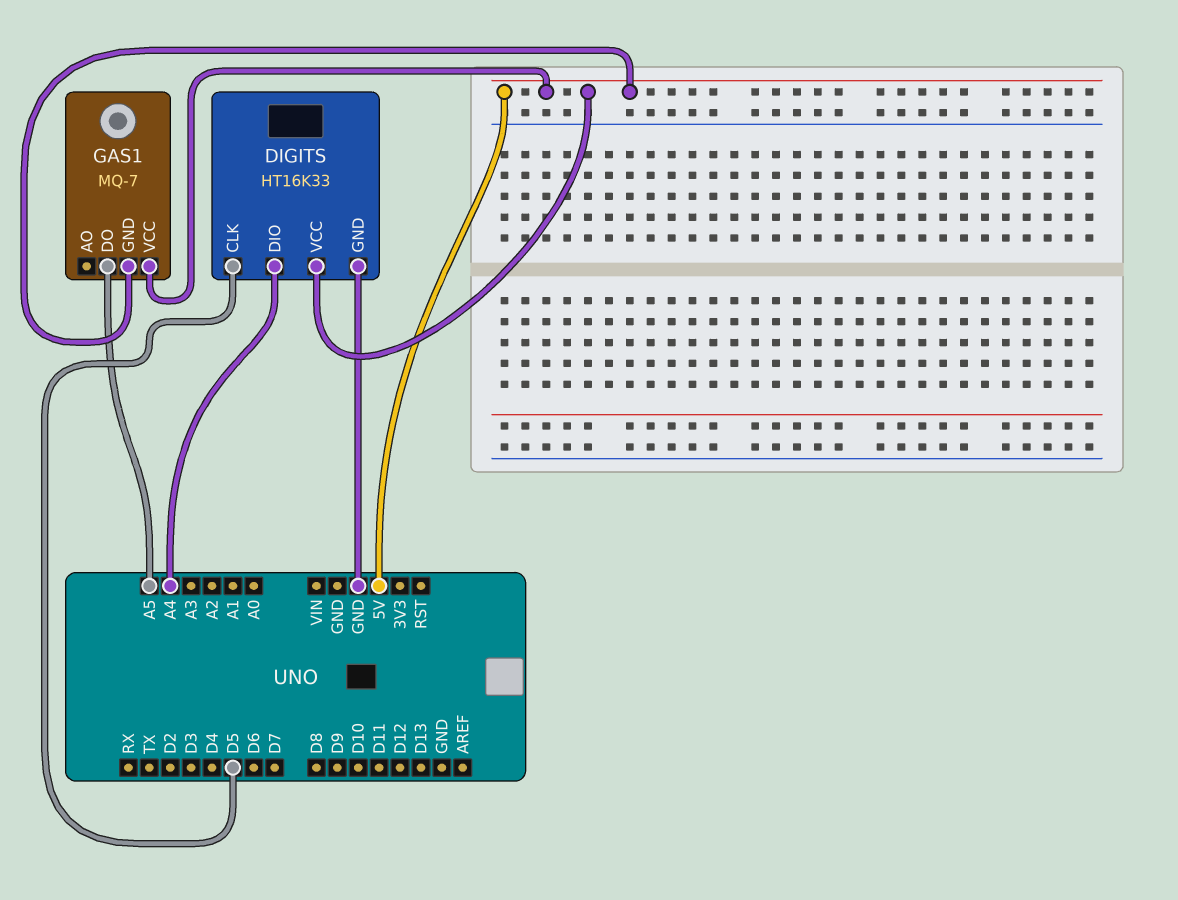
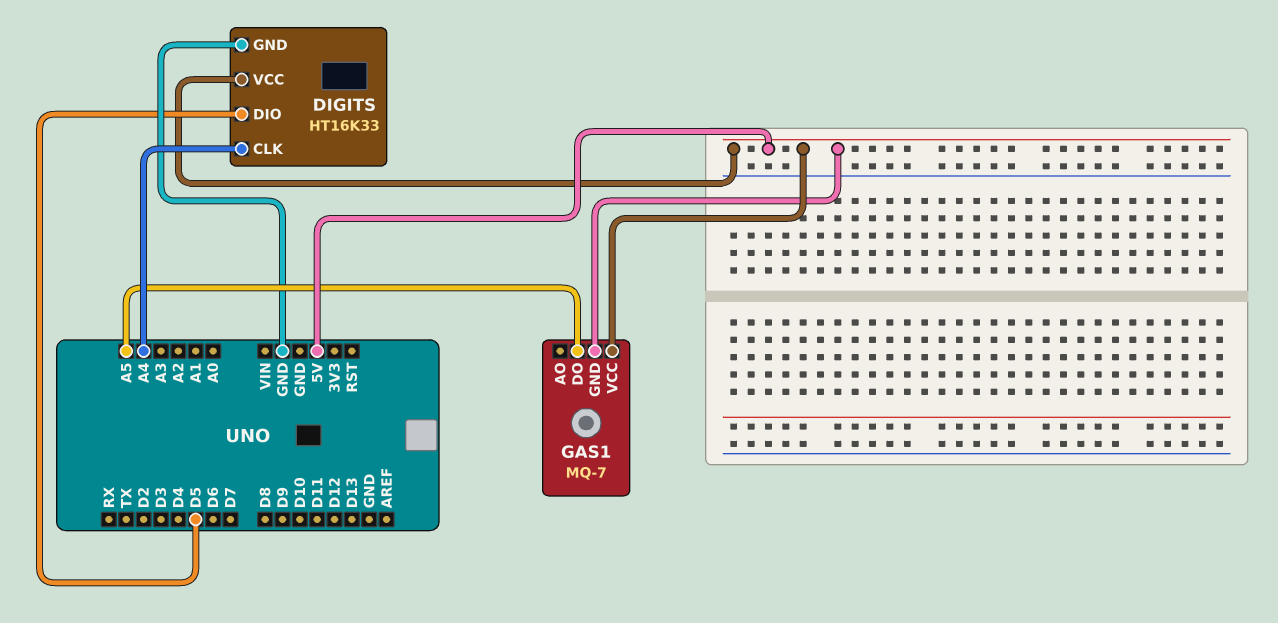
DIGITS pin CLK: D5 -> A4
DIGITS pin DIO: A4 -> D5

